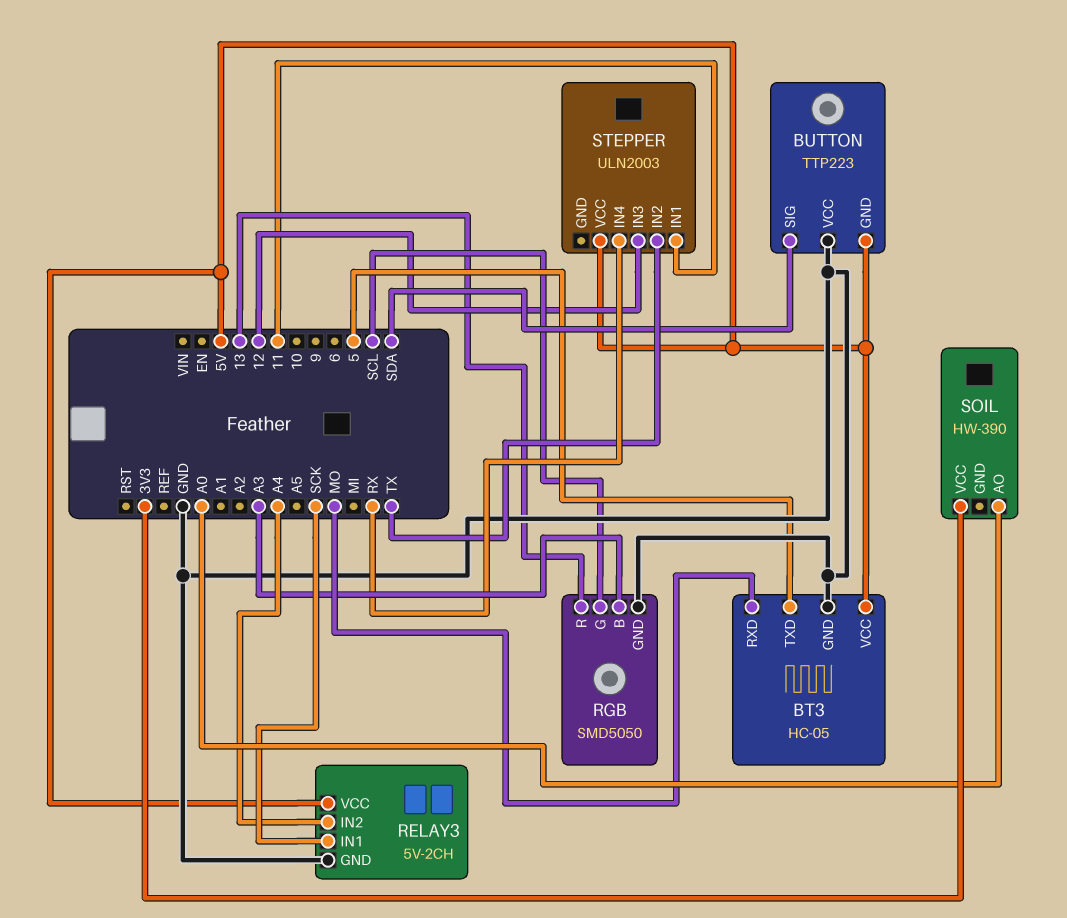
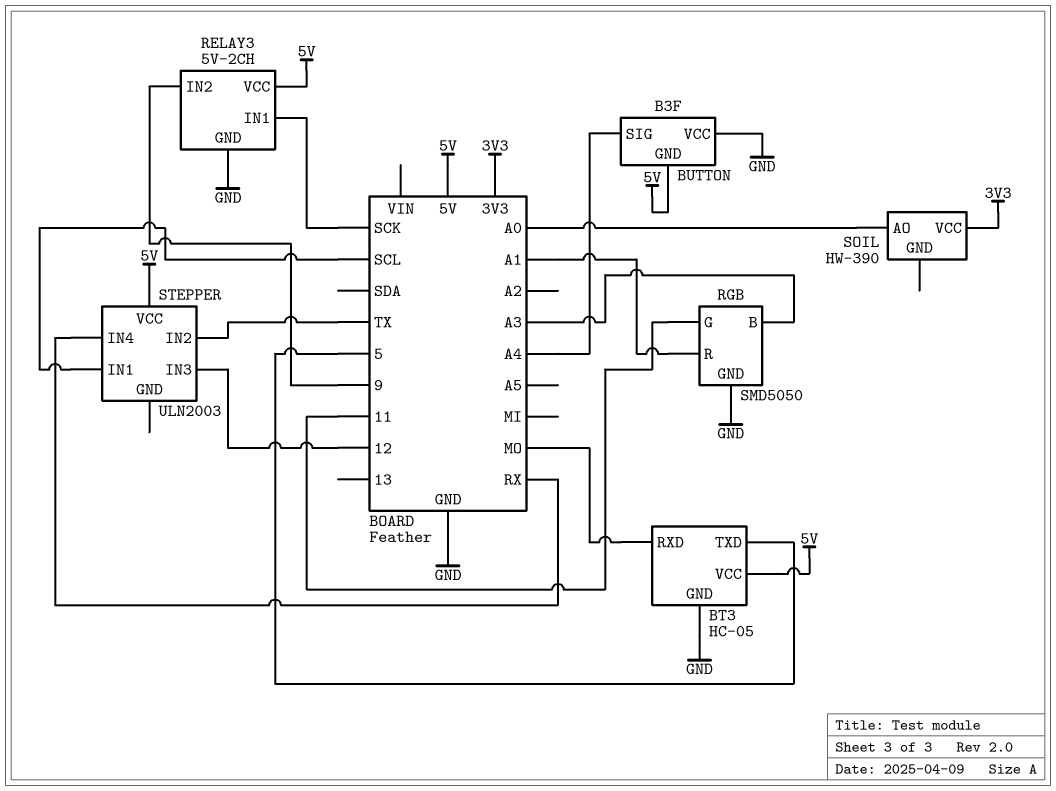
BUTTON: TTP223 -> B3F
BUTTON pin SIG: SDA -> A4
RELAY3 pin IN2: A4 -> 9
RGB pin G: SCL -> 11
RGB pin R: 13 -> A1
STEPPER pin IN1: 11 -> SCL

